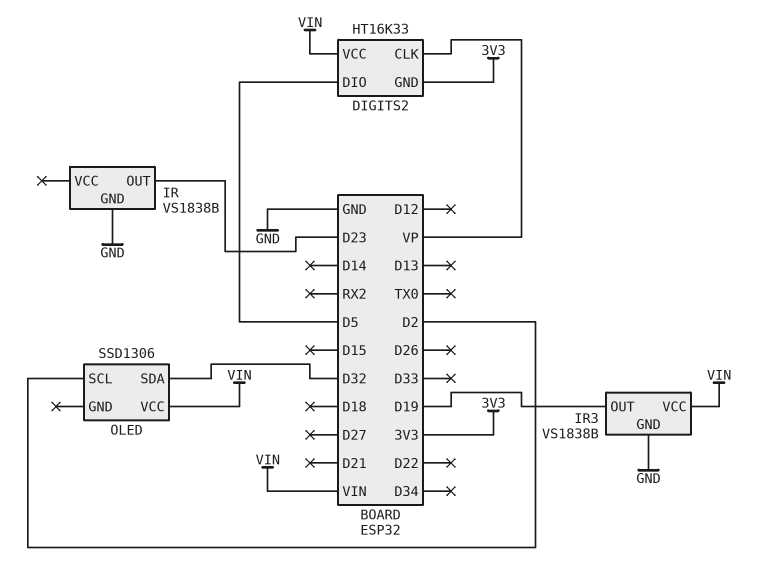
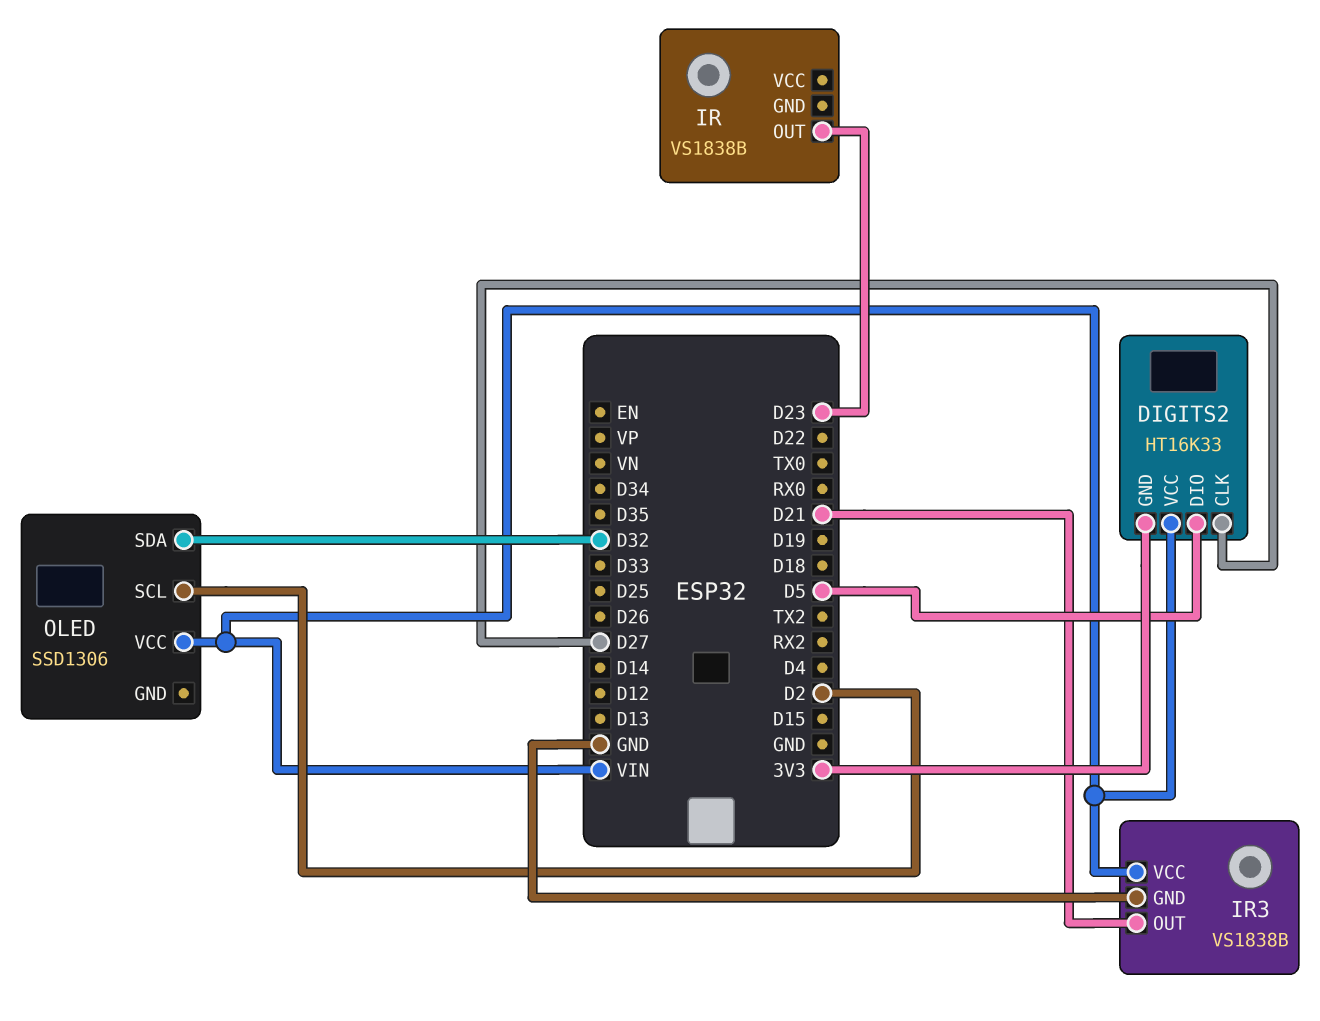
DIGITS2 pin CLK: VP -> D27
IR pin GND: GND -> none
IR3 pin OUT: D19 -> D21

